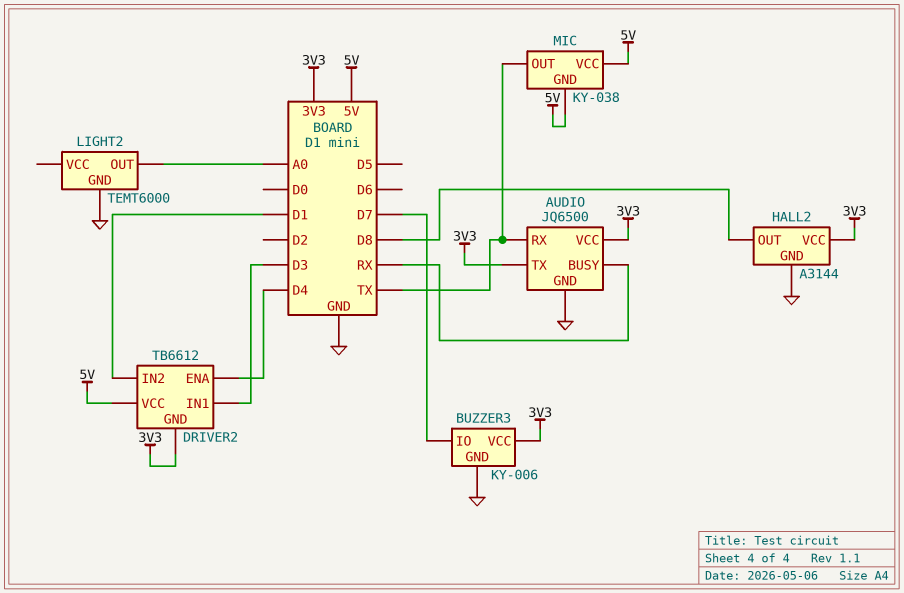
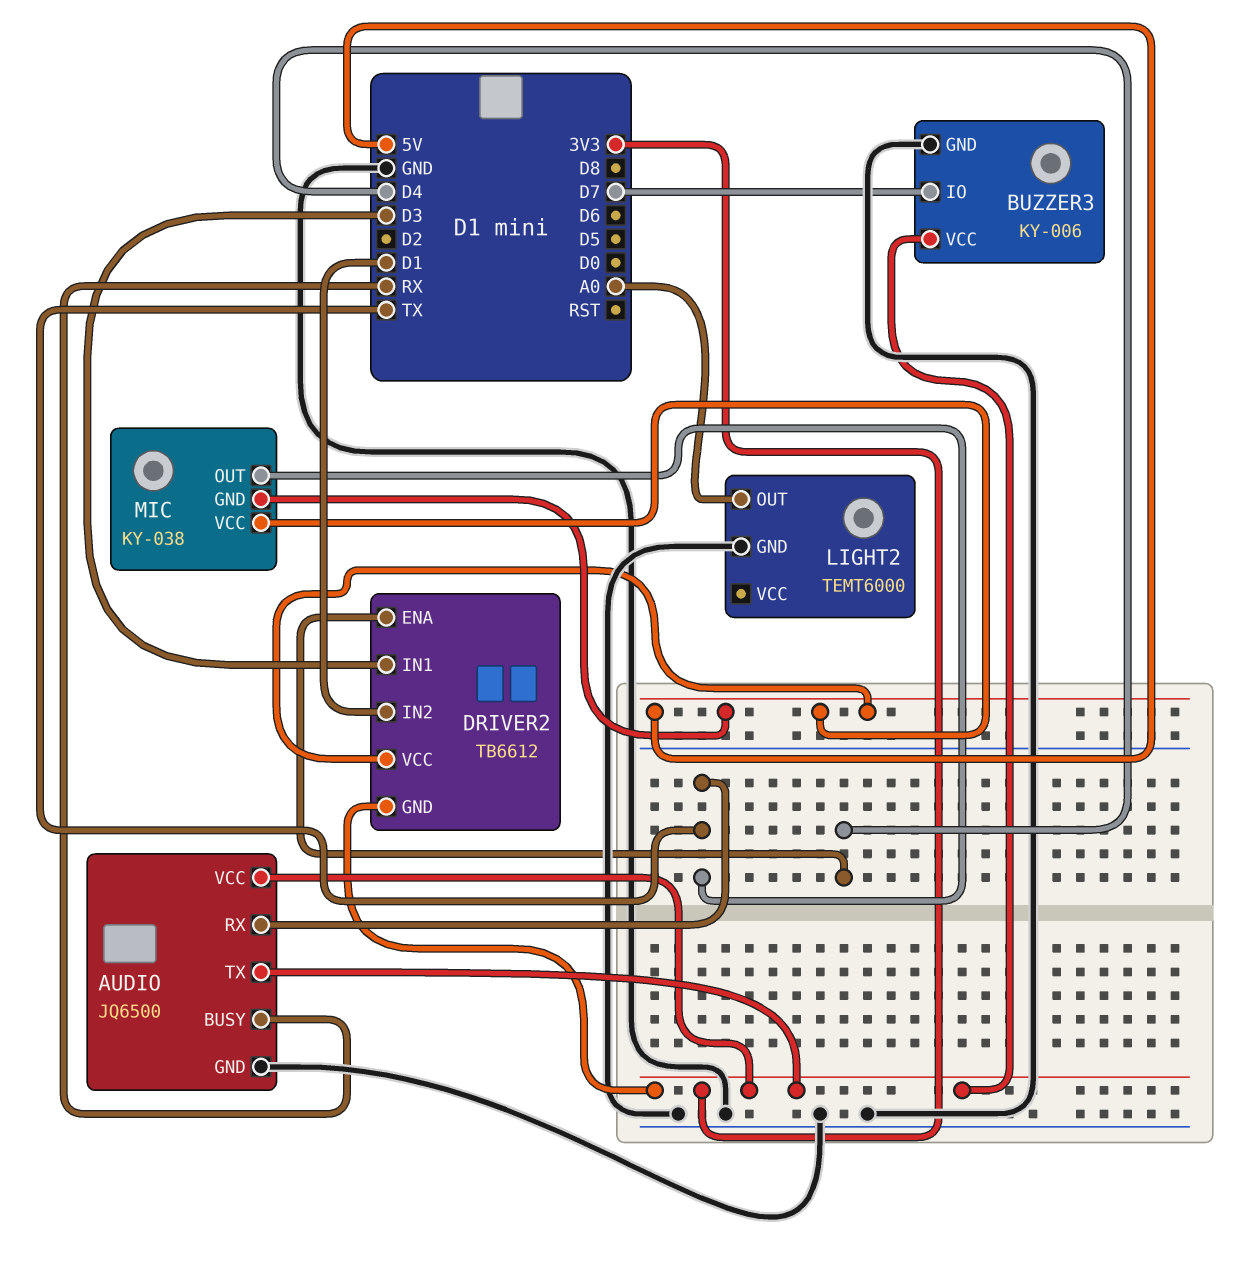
HALL2: A3144 -> none
HALL2 pin GND: GND -> none
HALL2 pin OUT: D8 -> none
HALL2 pin VCC: 3V3 -> none

